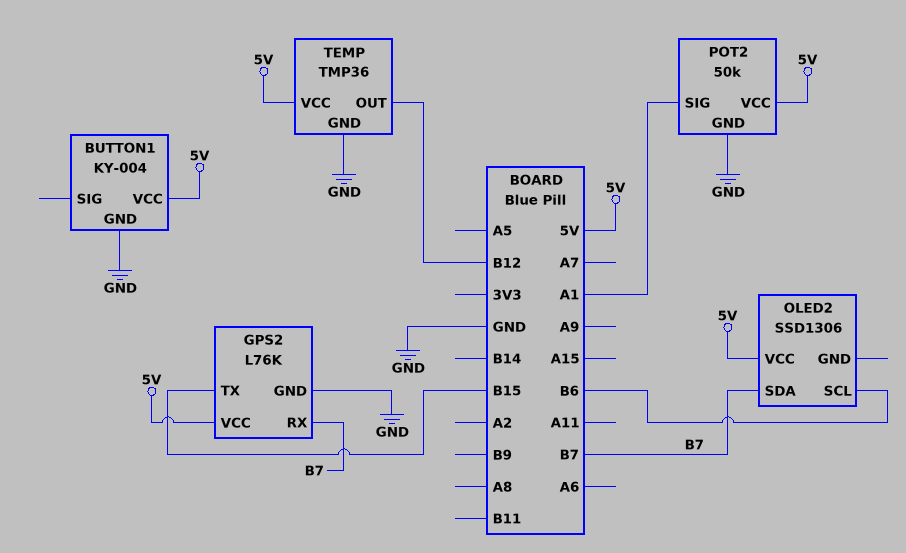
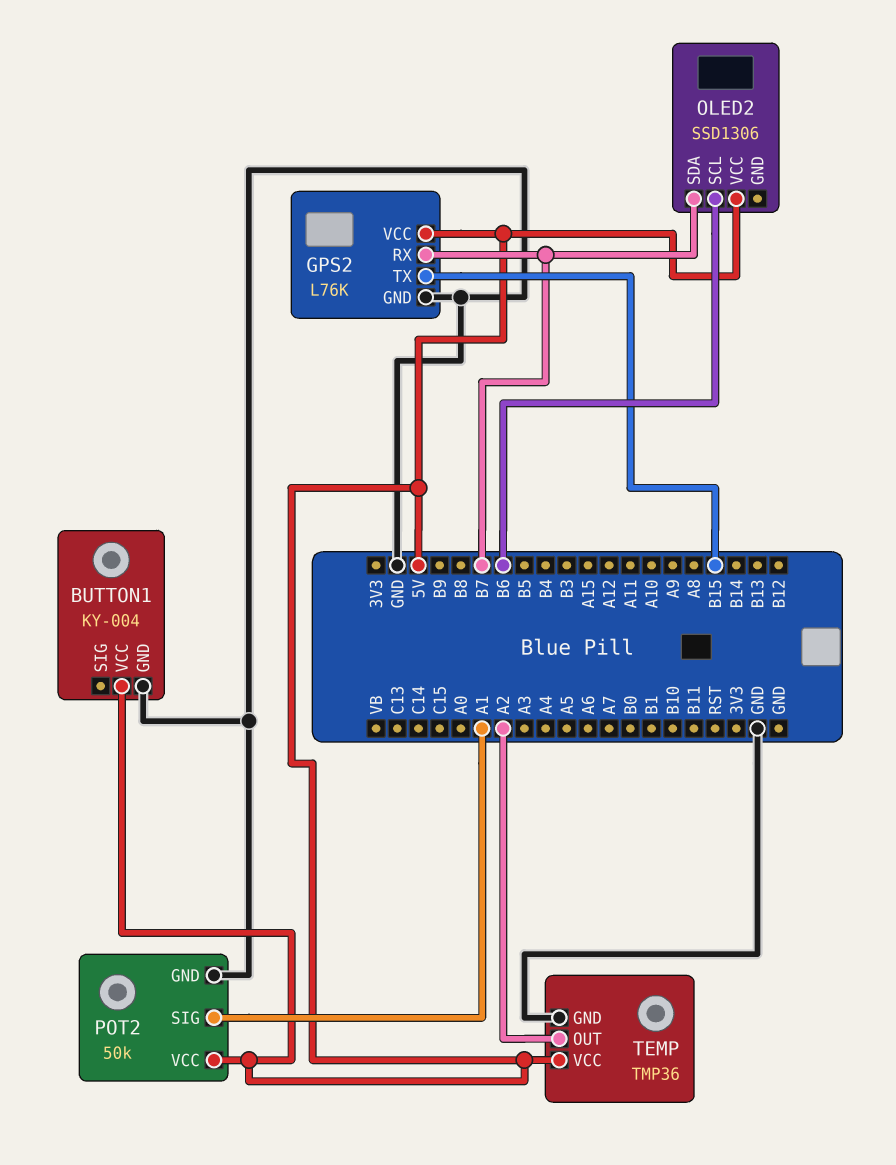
TEMP pin OUT: B12 -> A2

